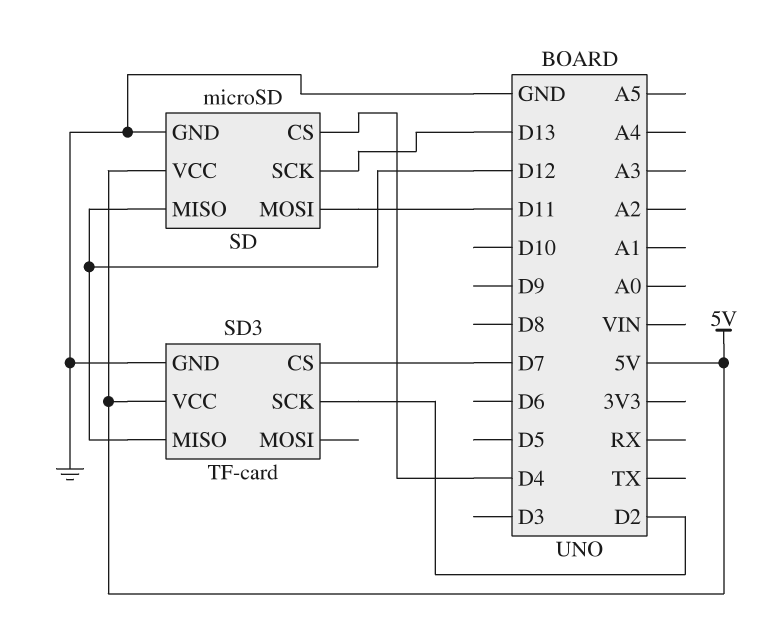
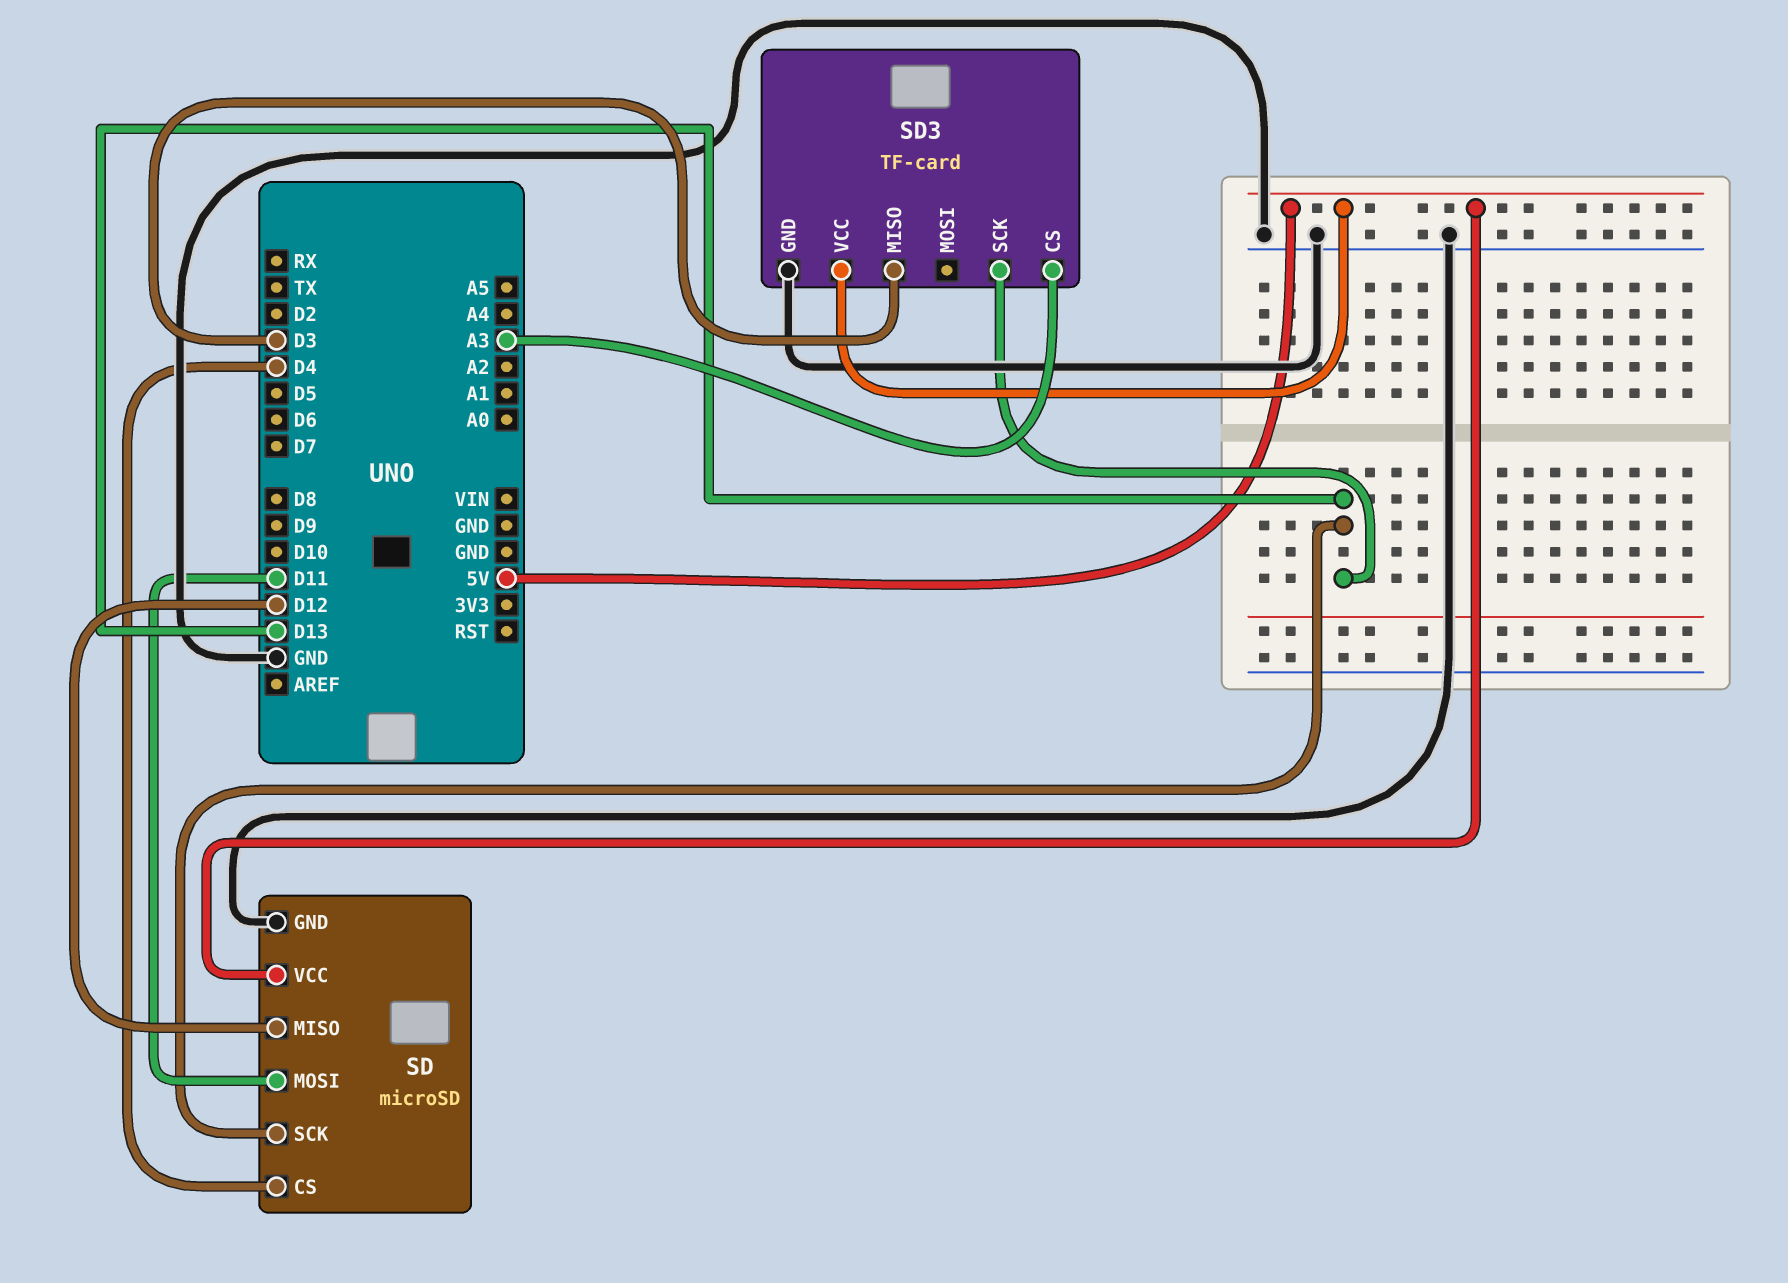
SD3 pin CS: D7 -> A3
SD3 pin MISO: D12 -> D3
SD3 pin SCK: D2 -> D13

